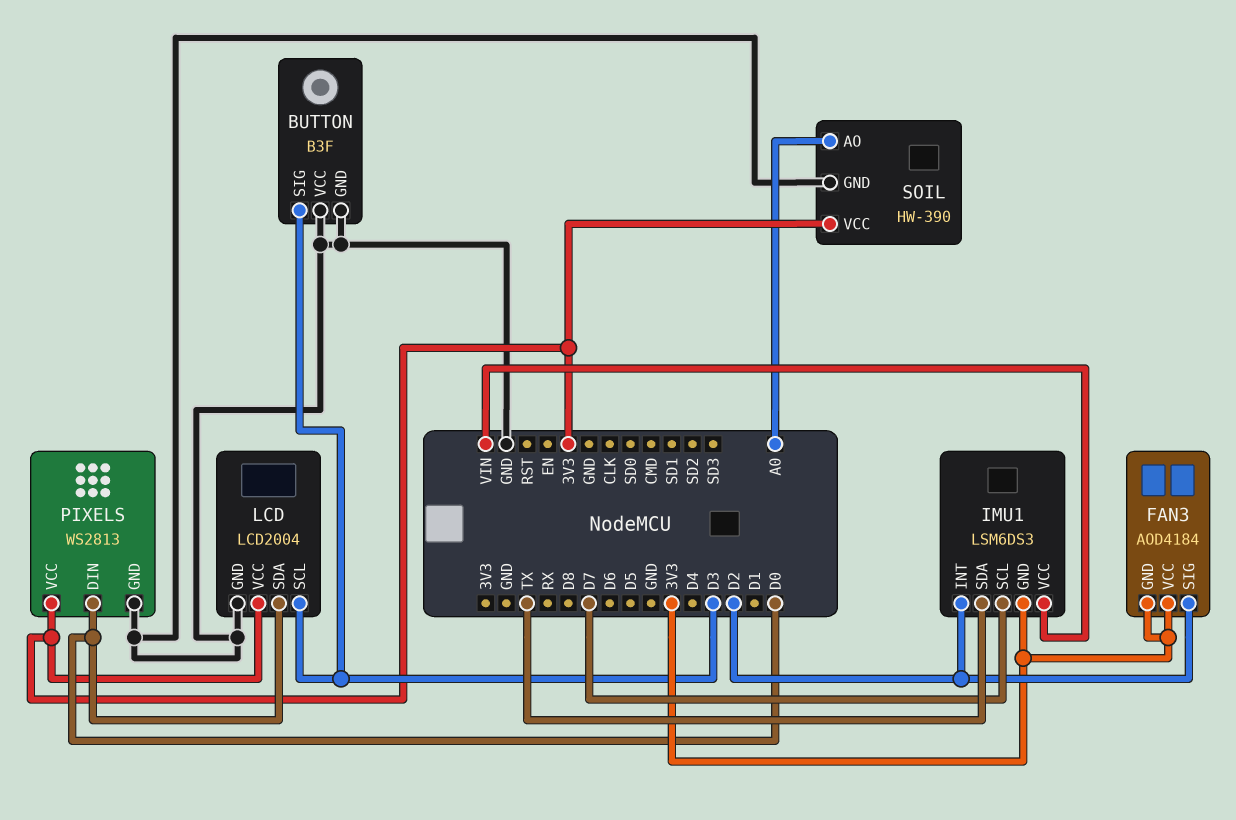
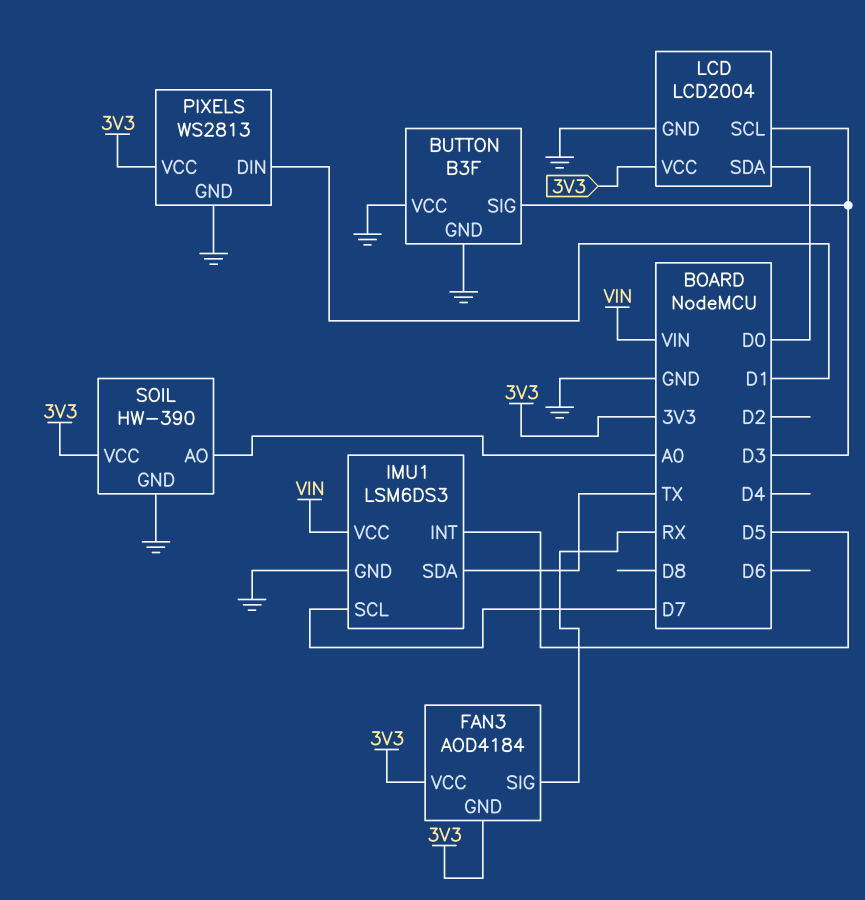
FAN3 pin SIG: D2 -> RX
IMU1 pin GND: 3V3 -> GND
IMU1 pin INT: D2 -> D5
PIXELS pin DIN: D0 -> D1

